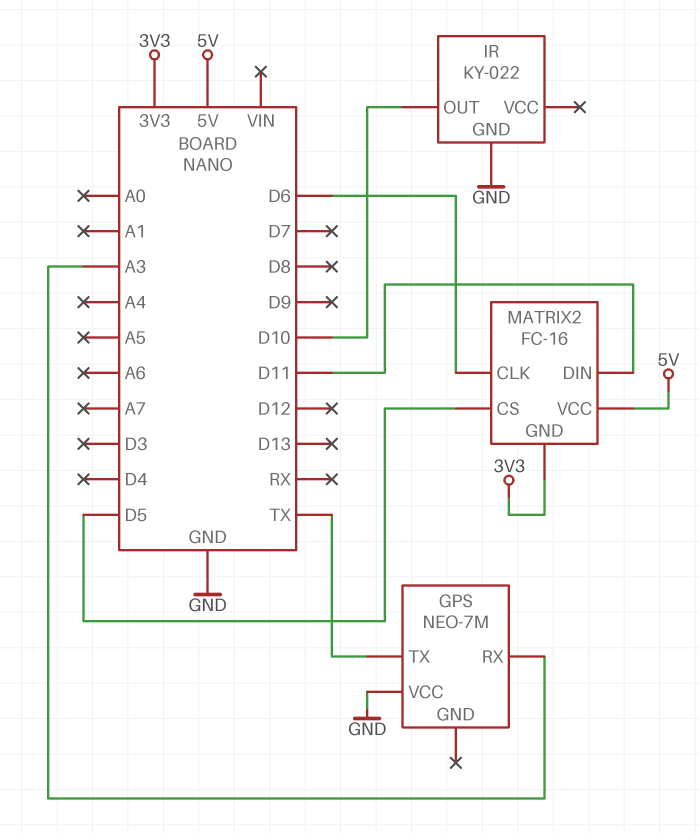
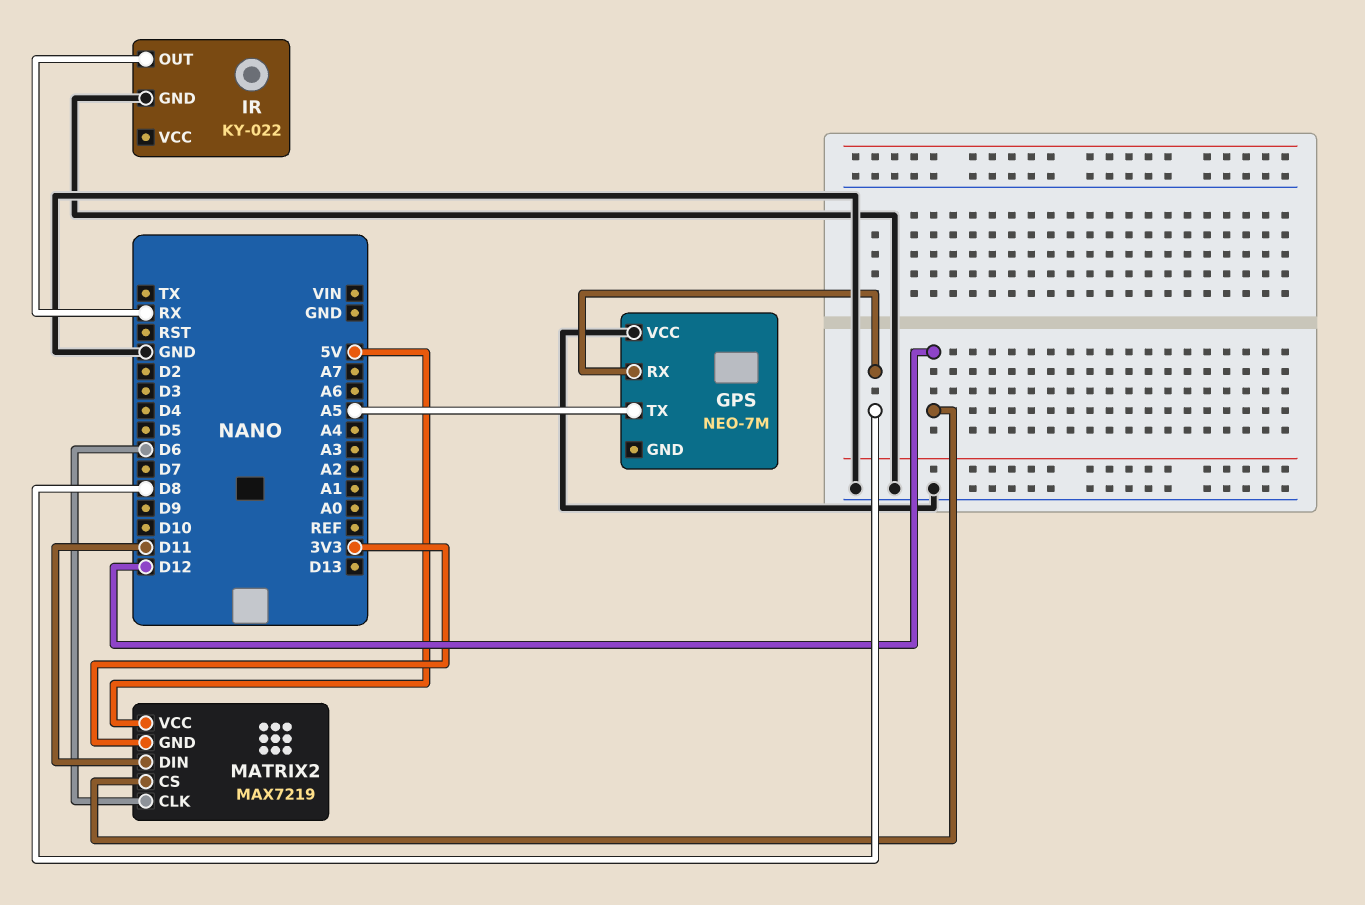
GPS pin RX: A3 -> D8
GPS pin TX: TX -> A5
IR pin OUT: D10 -> RX
MATRIX2: FC-16 -> MAX7219
MATRIX2 pin CS: D5 -> D12

